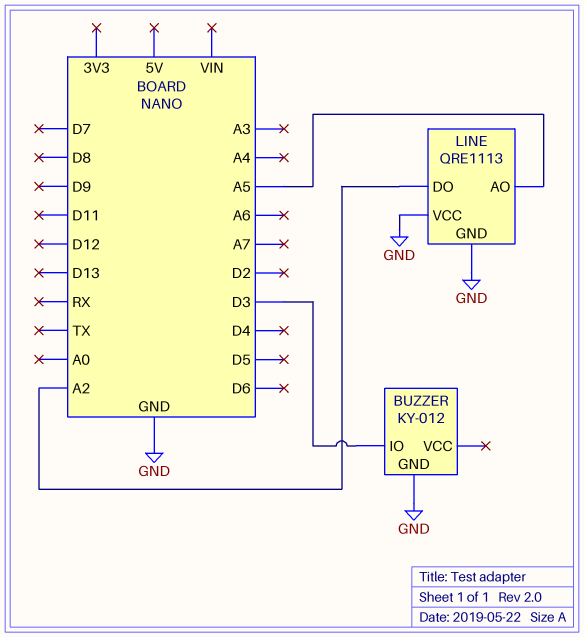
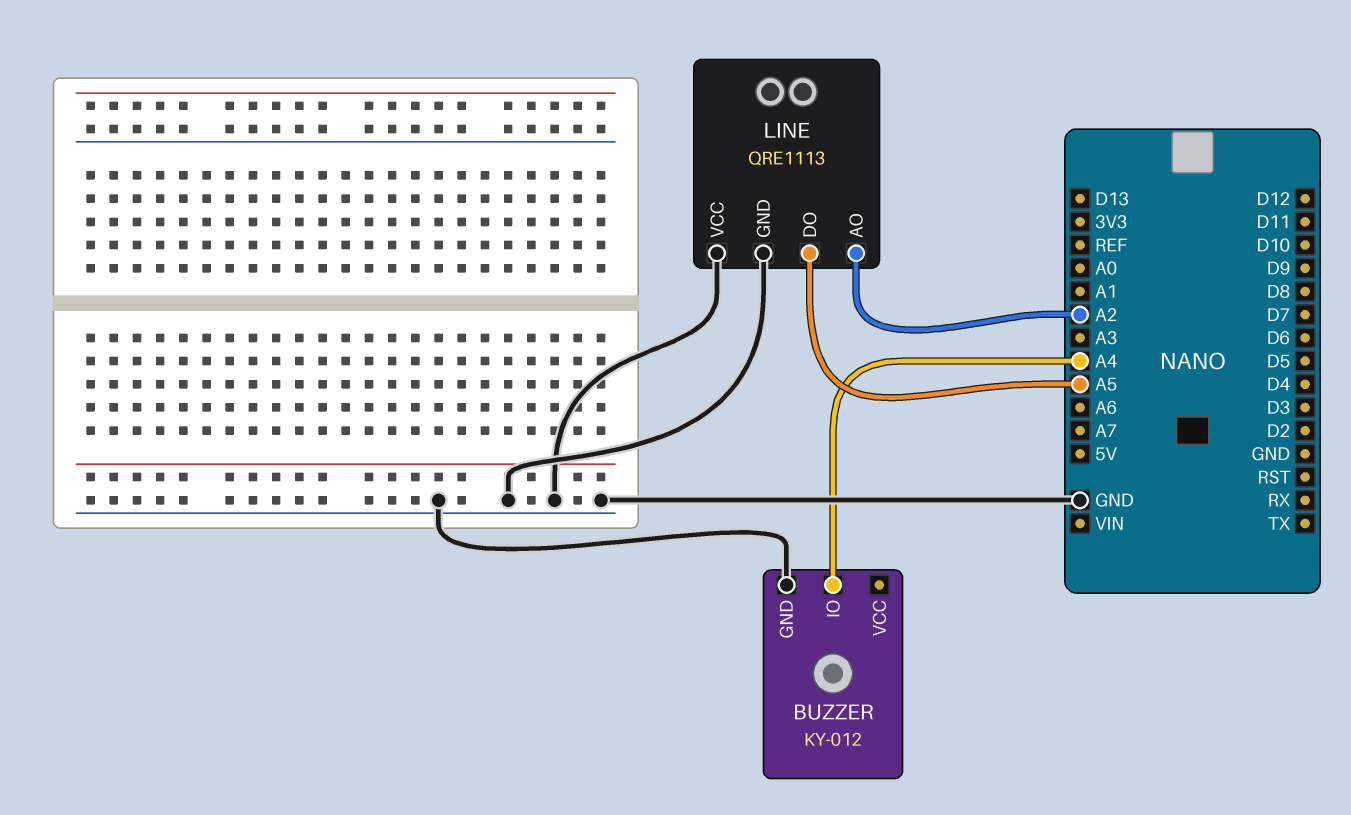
BUZZER pin IO: D3 -> A4
LINE pin AO: A5 -> A2
LINE pin DO: A2 -> A5

